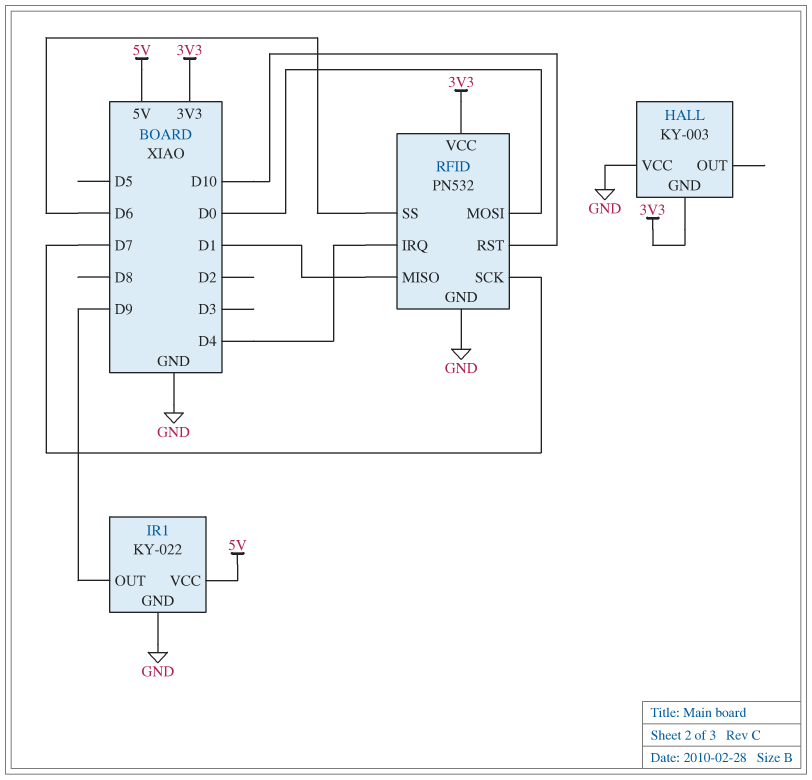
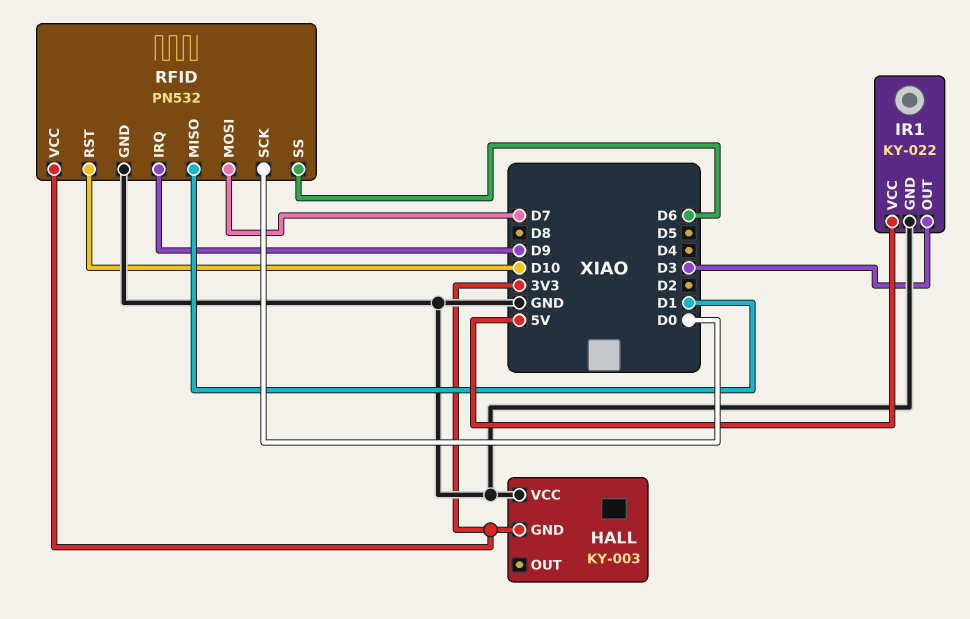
IR1 pin OUT: D9 -> D3
RFID pin IRQ: D4 -> D9
RFID pin MOSI: D0 -> D7
RFID pin SCK: D7 -> D0

